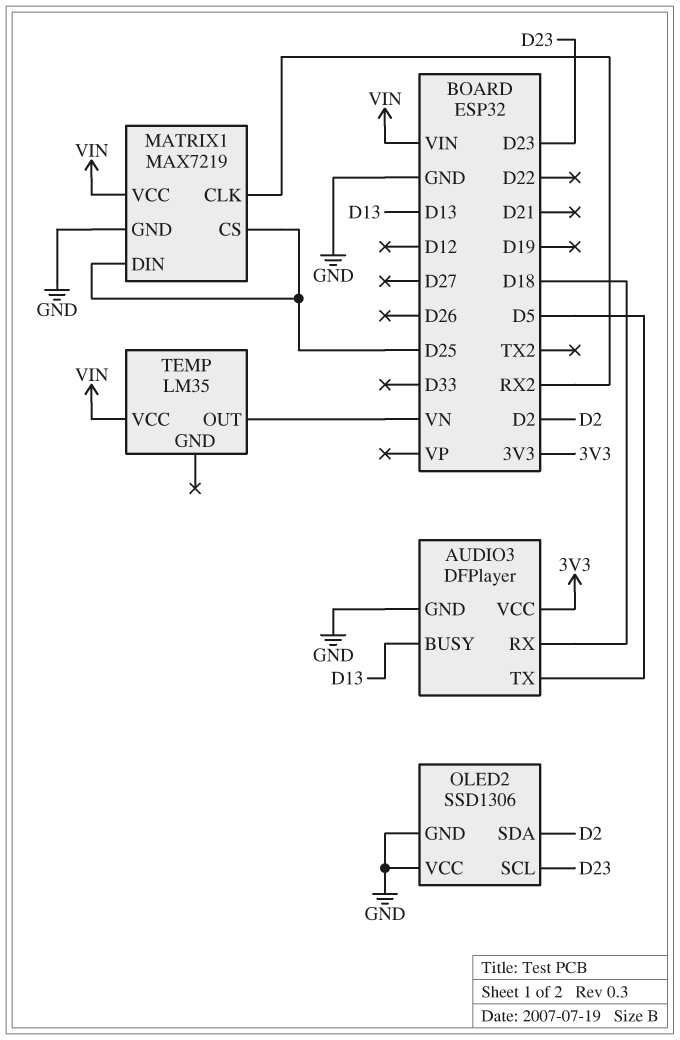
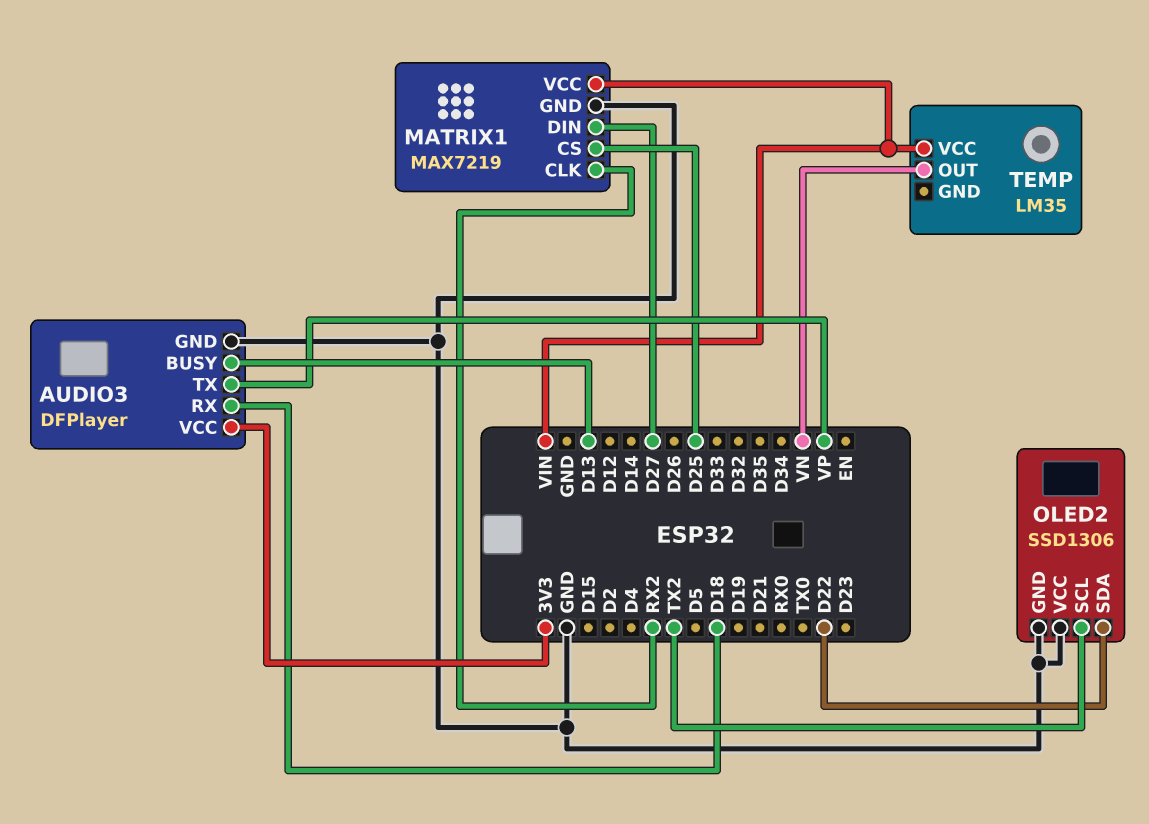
AUDIO3 pin TX: D5 -> VP
MATRIX1 pin DIN: D25 -> D27
OLED2 pin SCL: D23 -> TX2
OLED2 pin SDA: D2 -> D22

